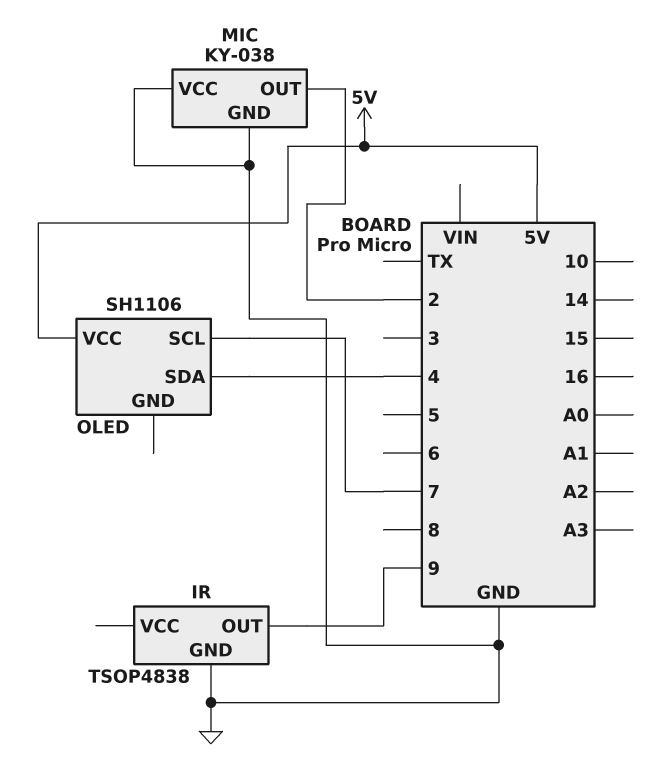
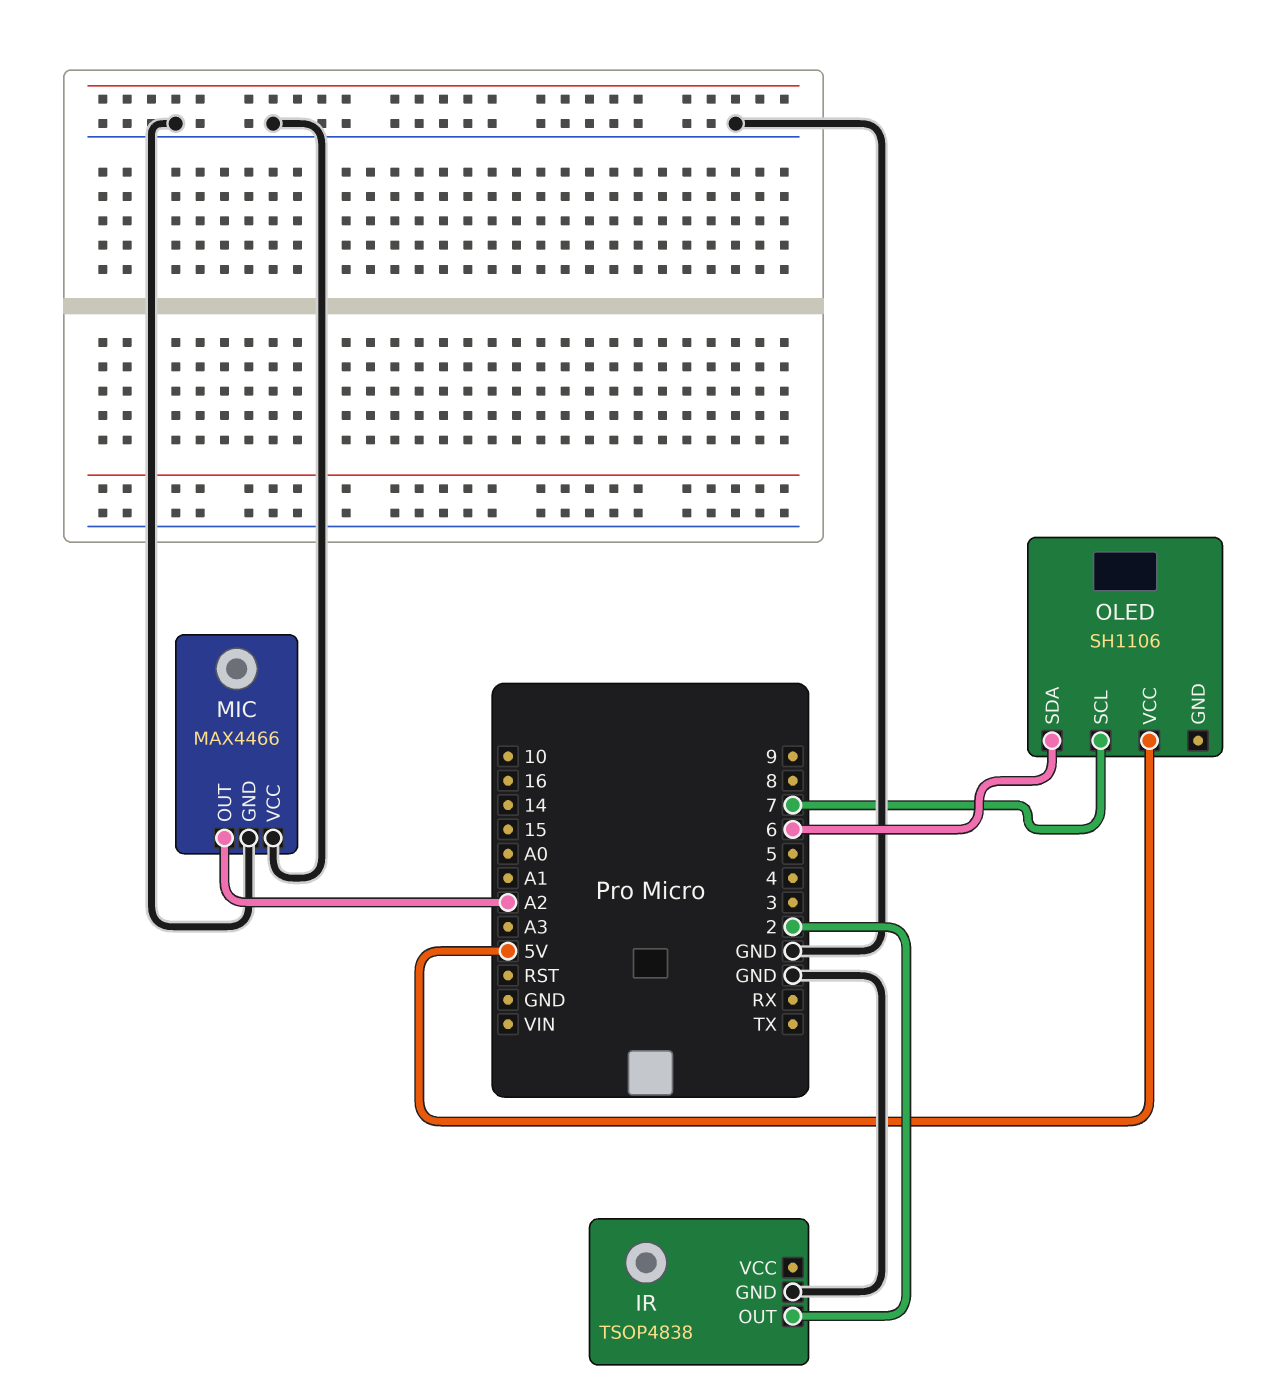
IR pin OUT: 9 -> 2
MIC: KY-038 -> MAX4466
MIC pin OUT: 2 -> A2
OLED pin SDA: 4 -> 6

